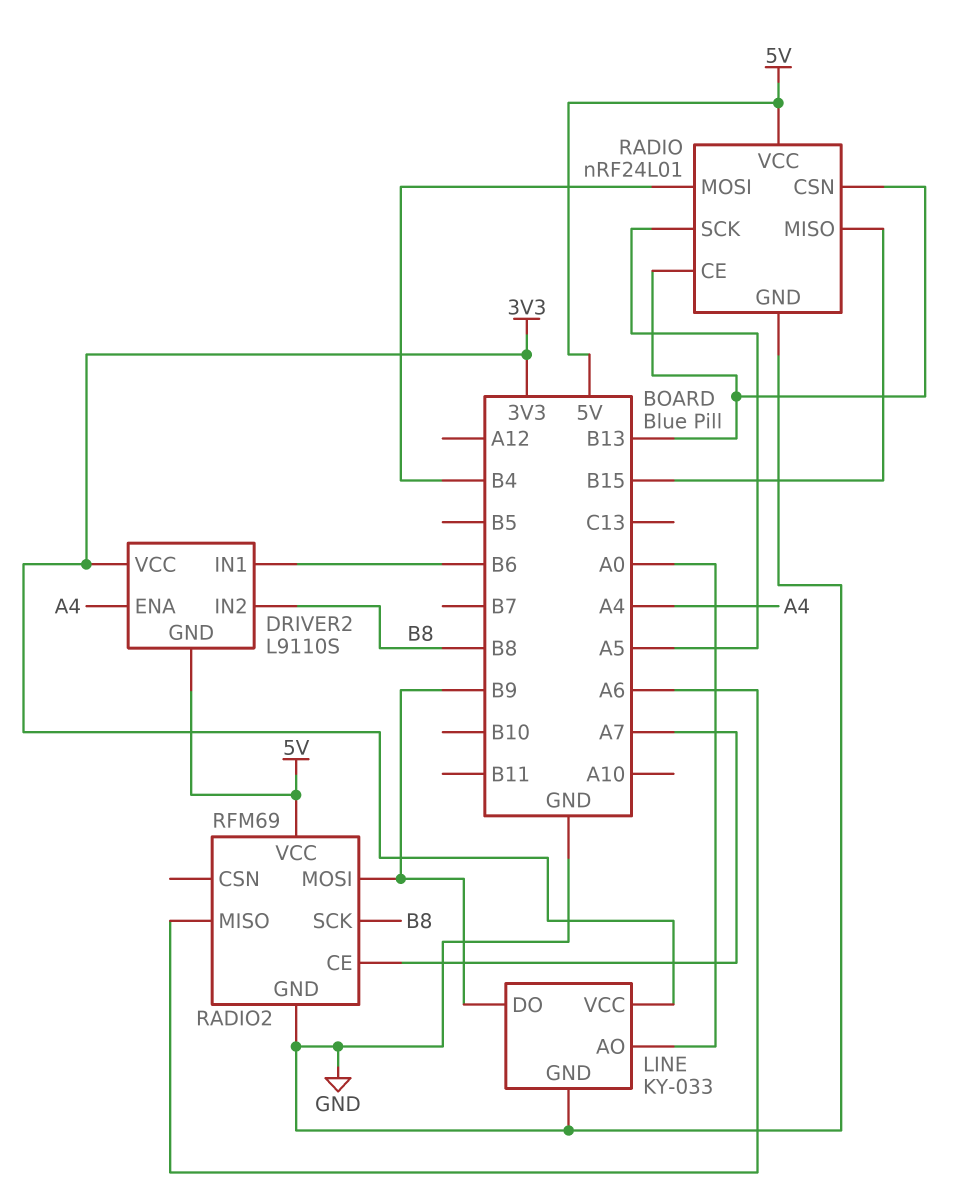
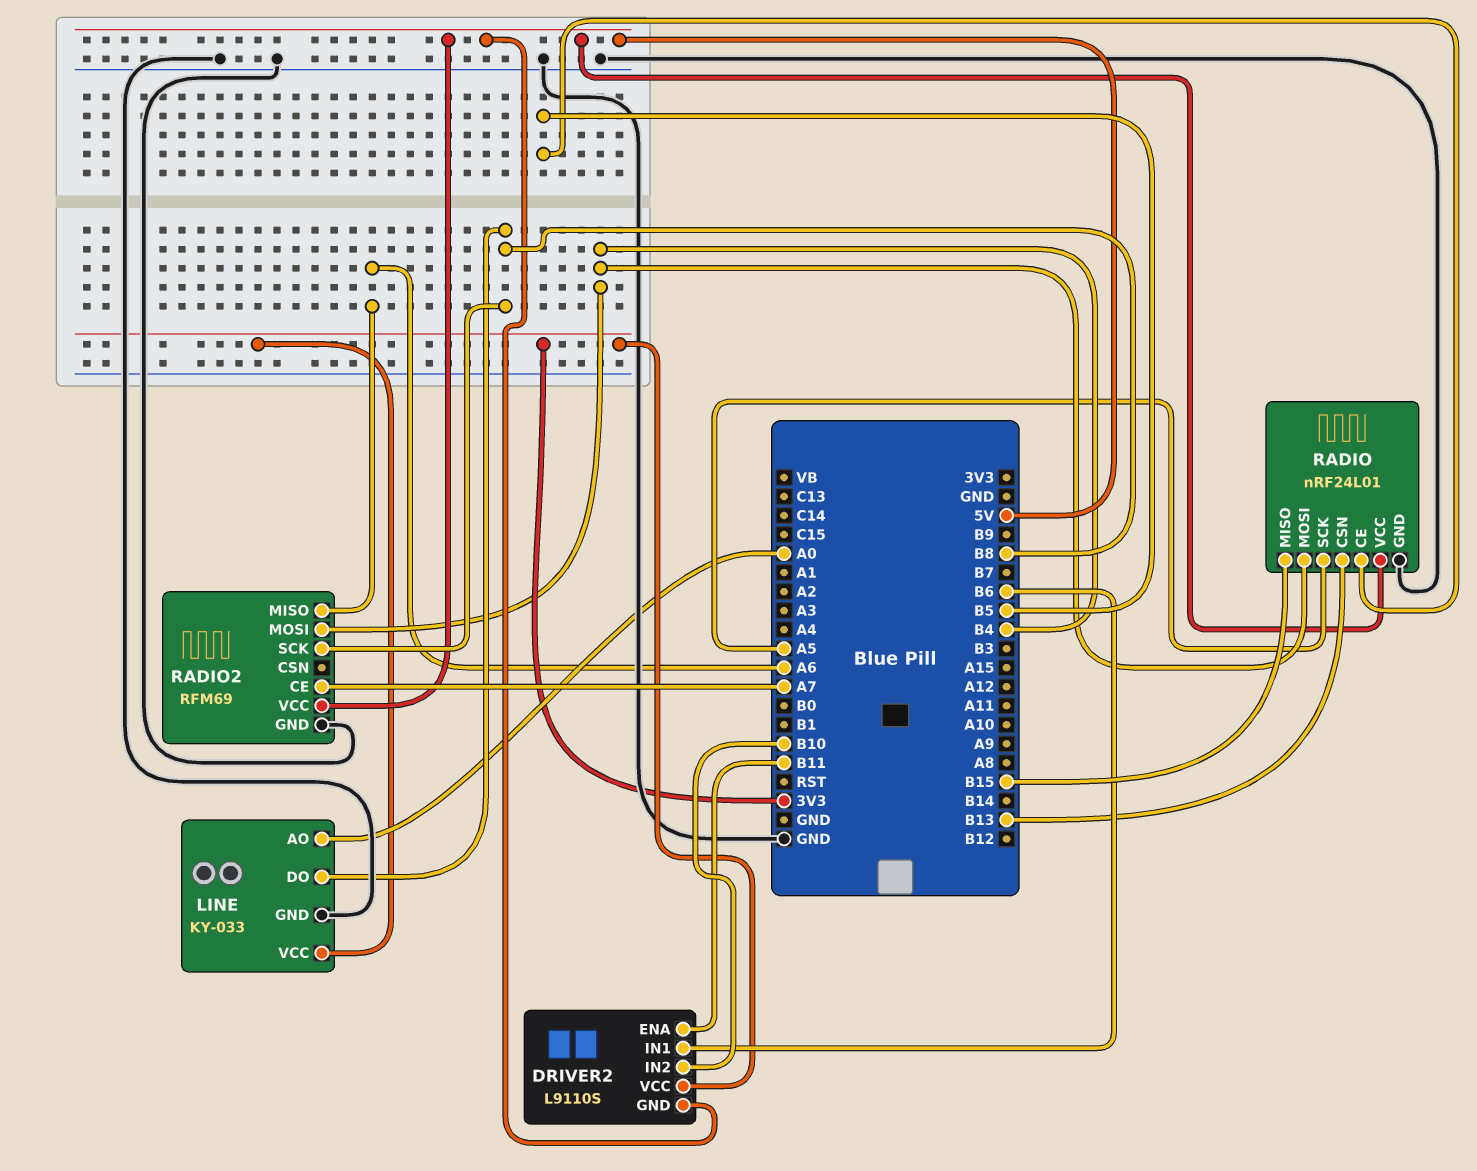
DRIVER2 pin ENA: A4 -> B11
DRIVER2 pin IN2: B8 -> B10
LINE pin DO: B9 -> B8
RADIO pin CE: B13 -> B5
RADIO2 pin MOSI: B9 -> B4

